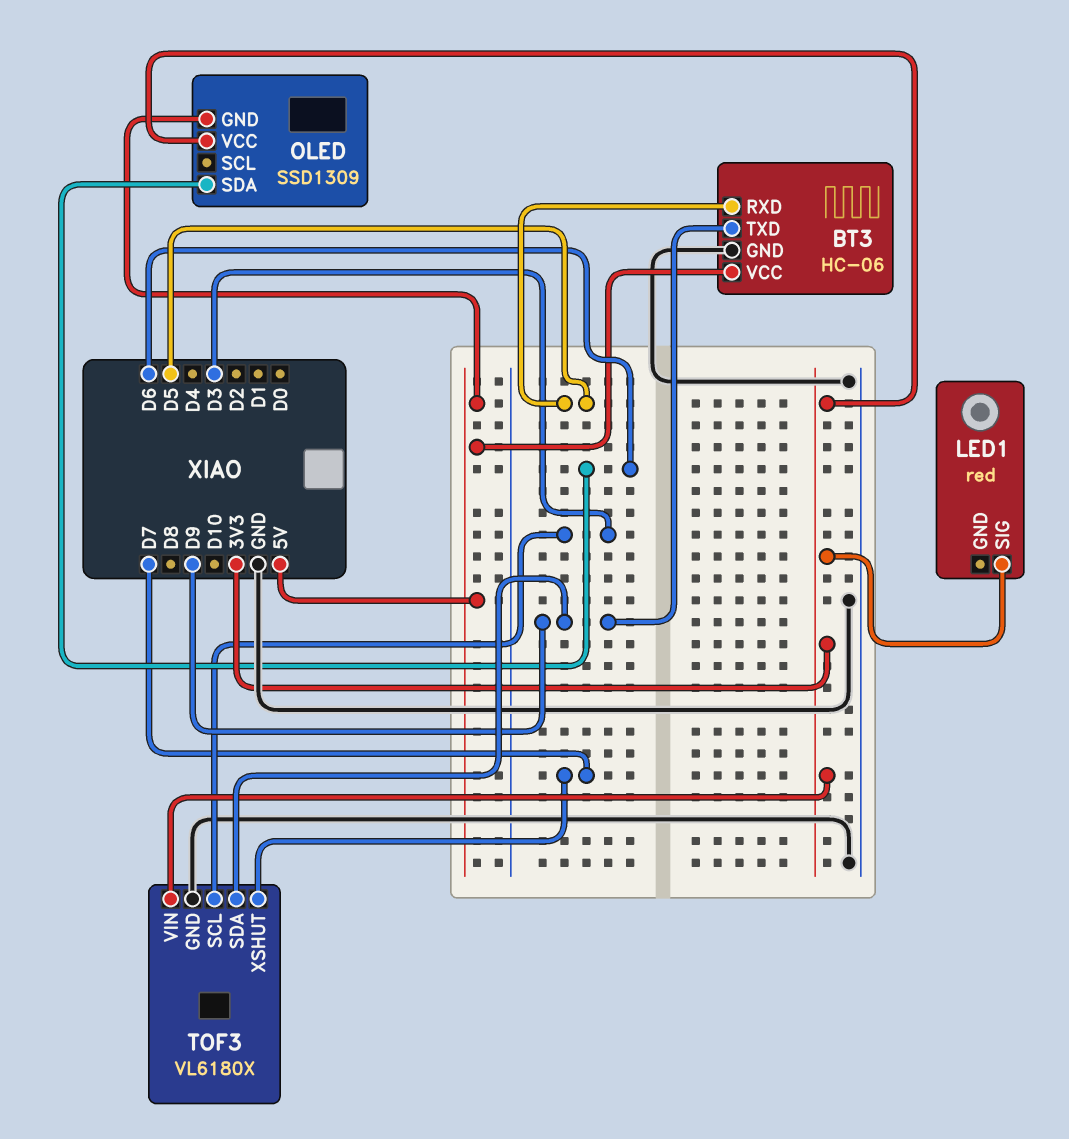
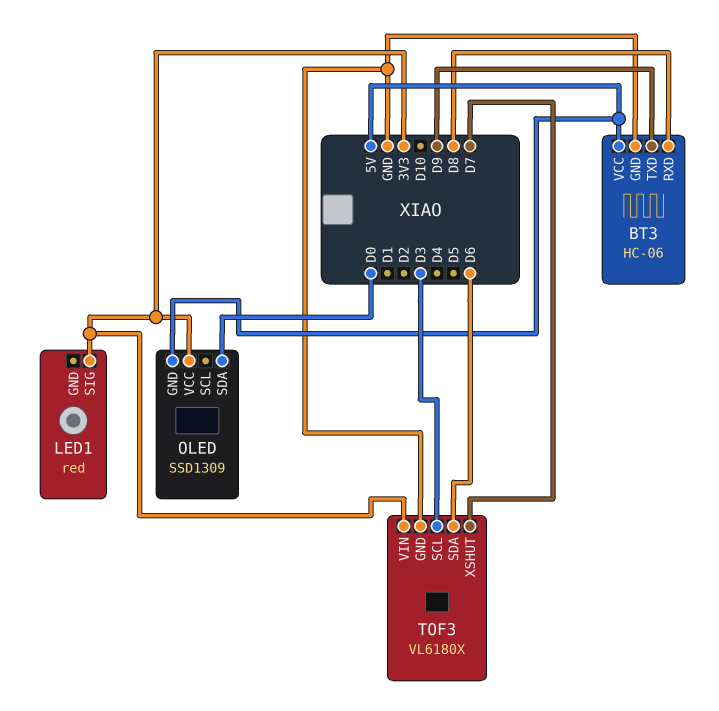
BT3 pin RXD: D5 -> D8
OLED pin SDA: D6 -> D0
TOF3 pin SDA: D9 -> D6

